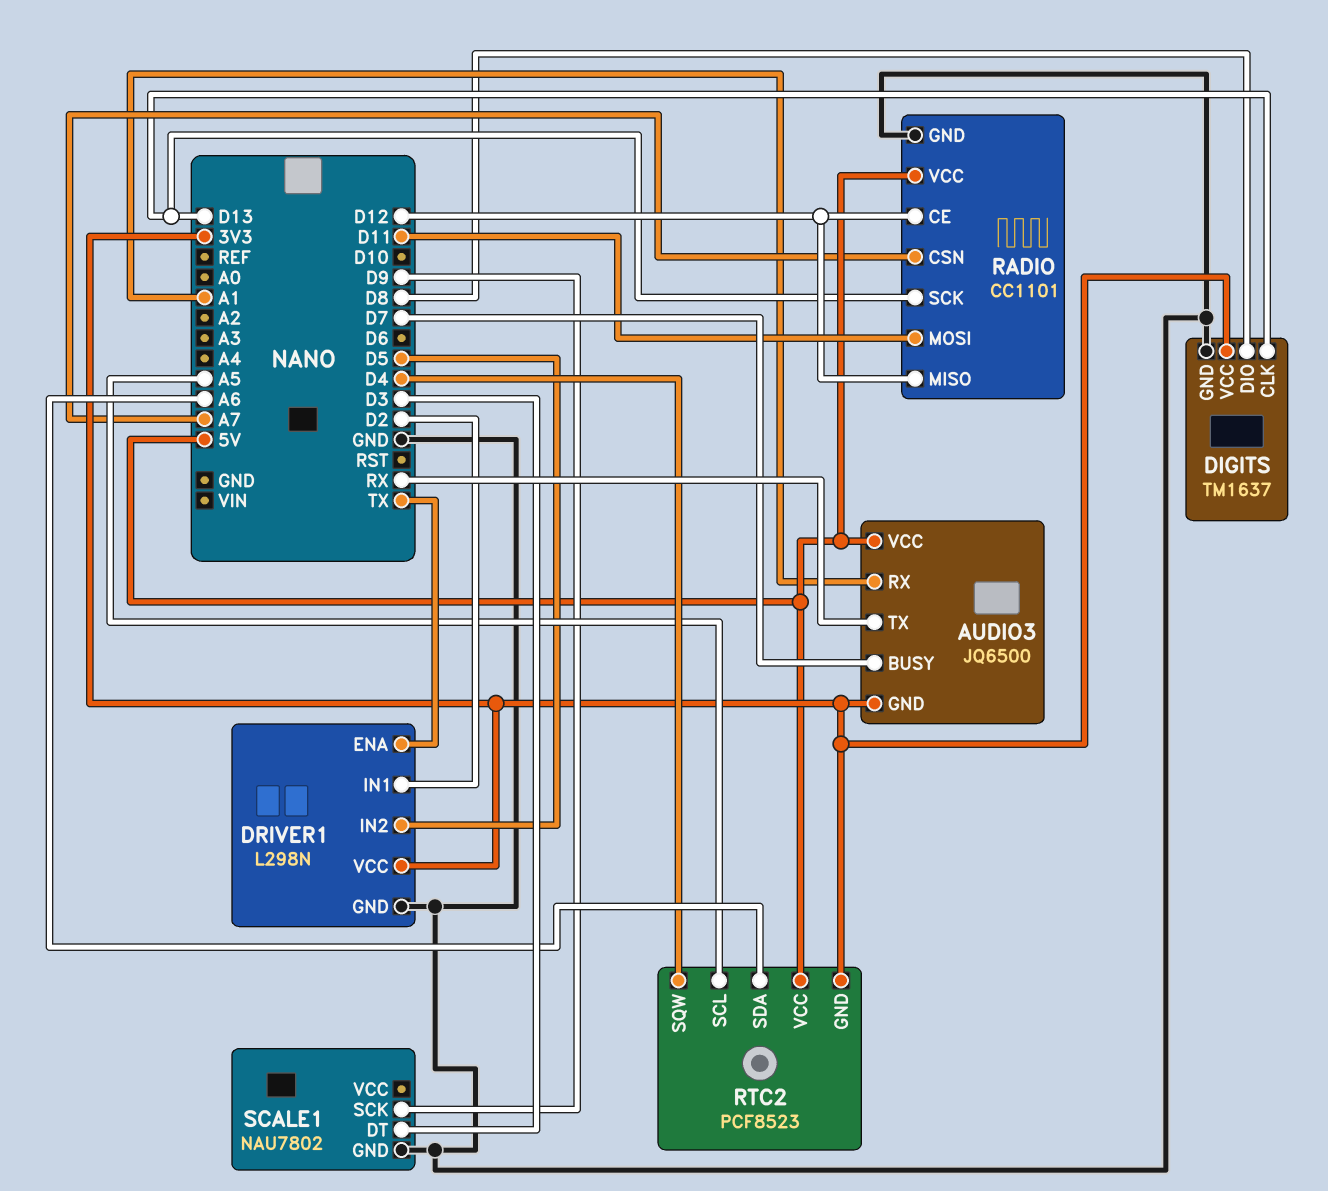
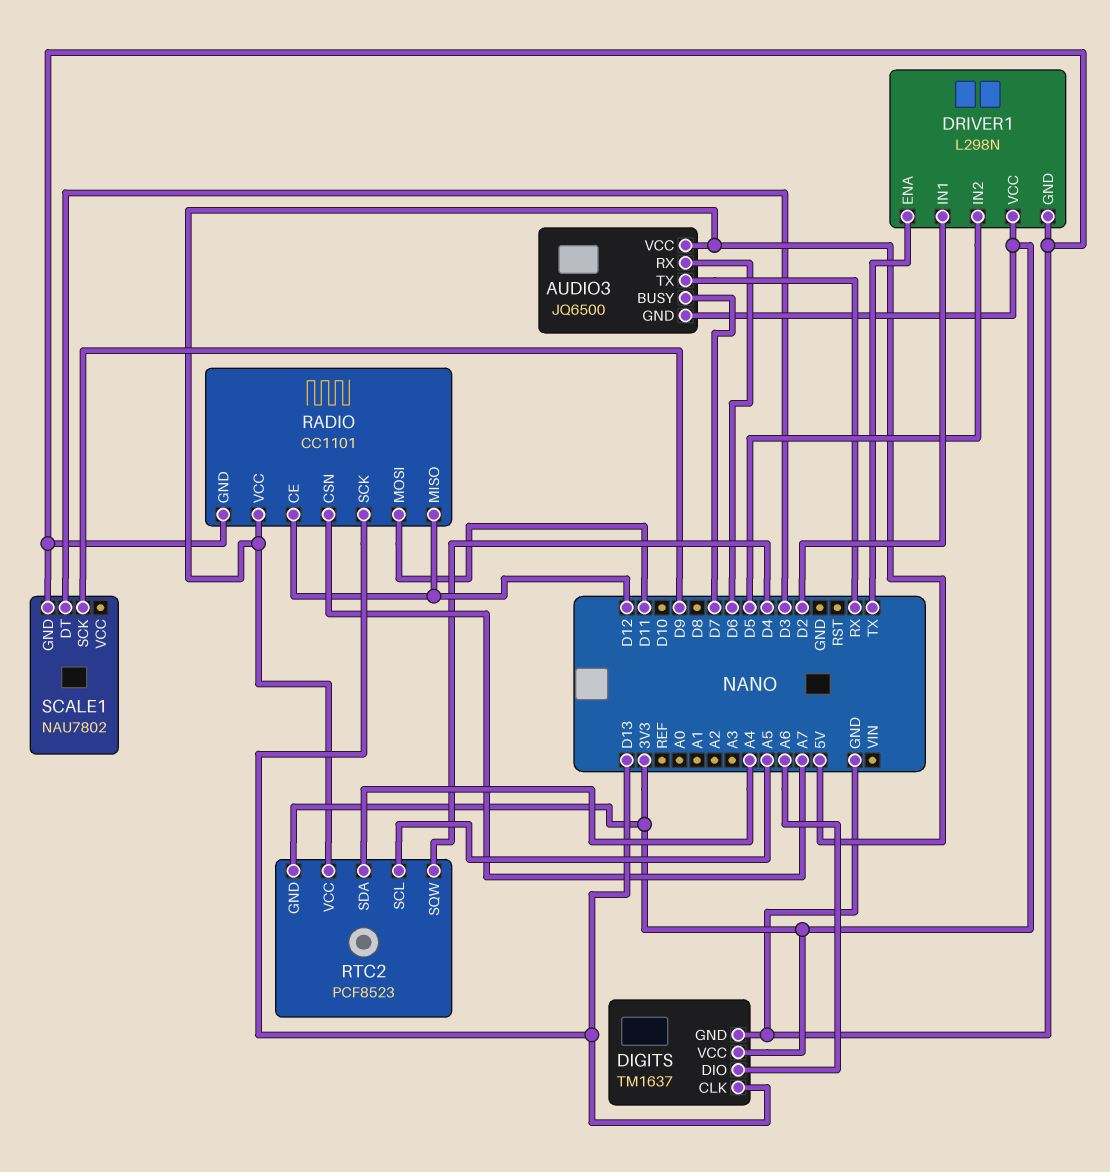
AUDIO3 pin RX: A1 -> D6
DIGITS pin DIO: D8 -> A6
RTC2 pin SDA: A6 -> A4

